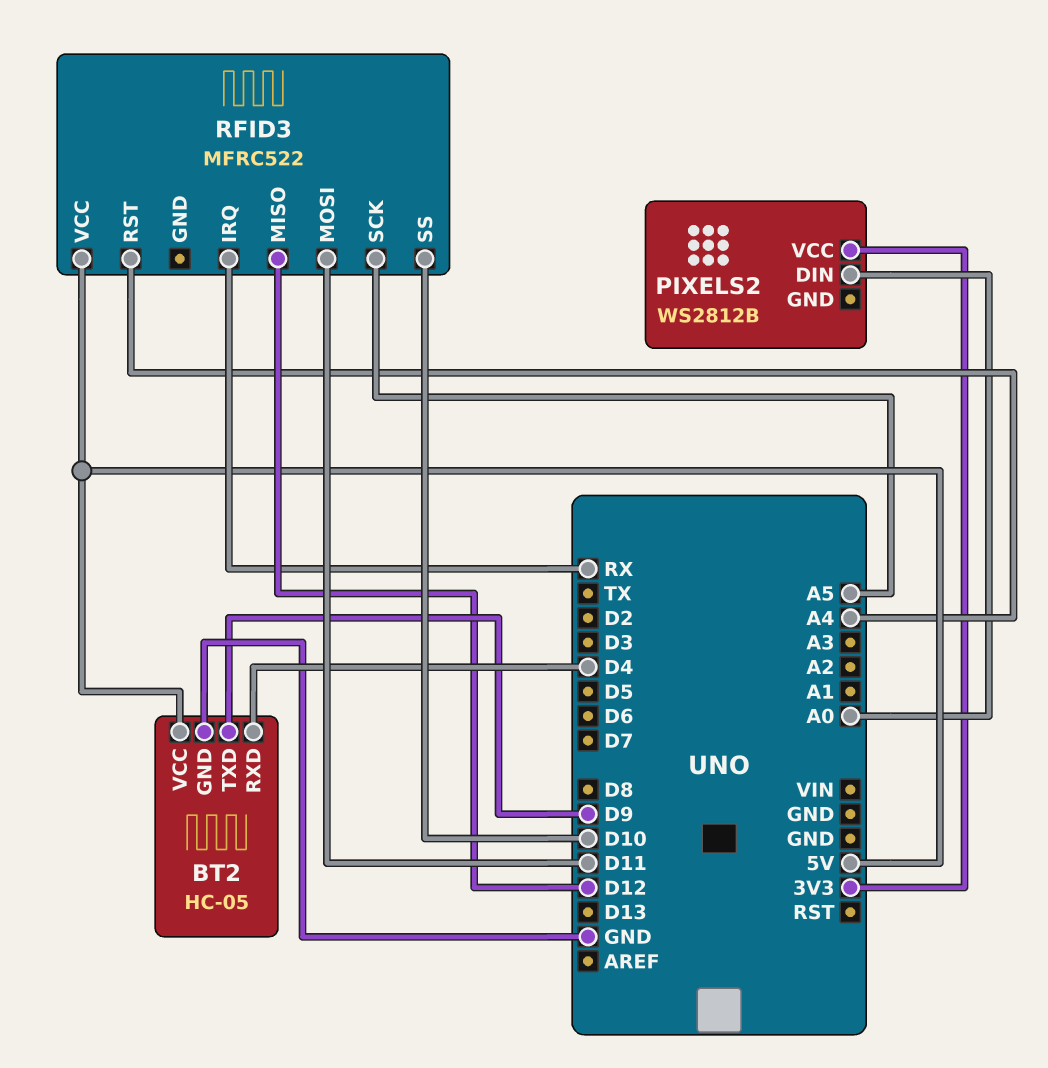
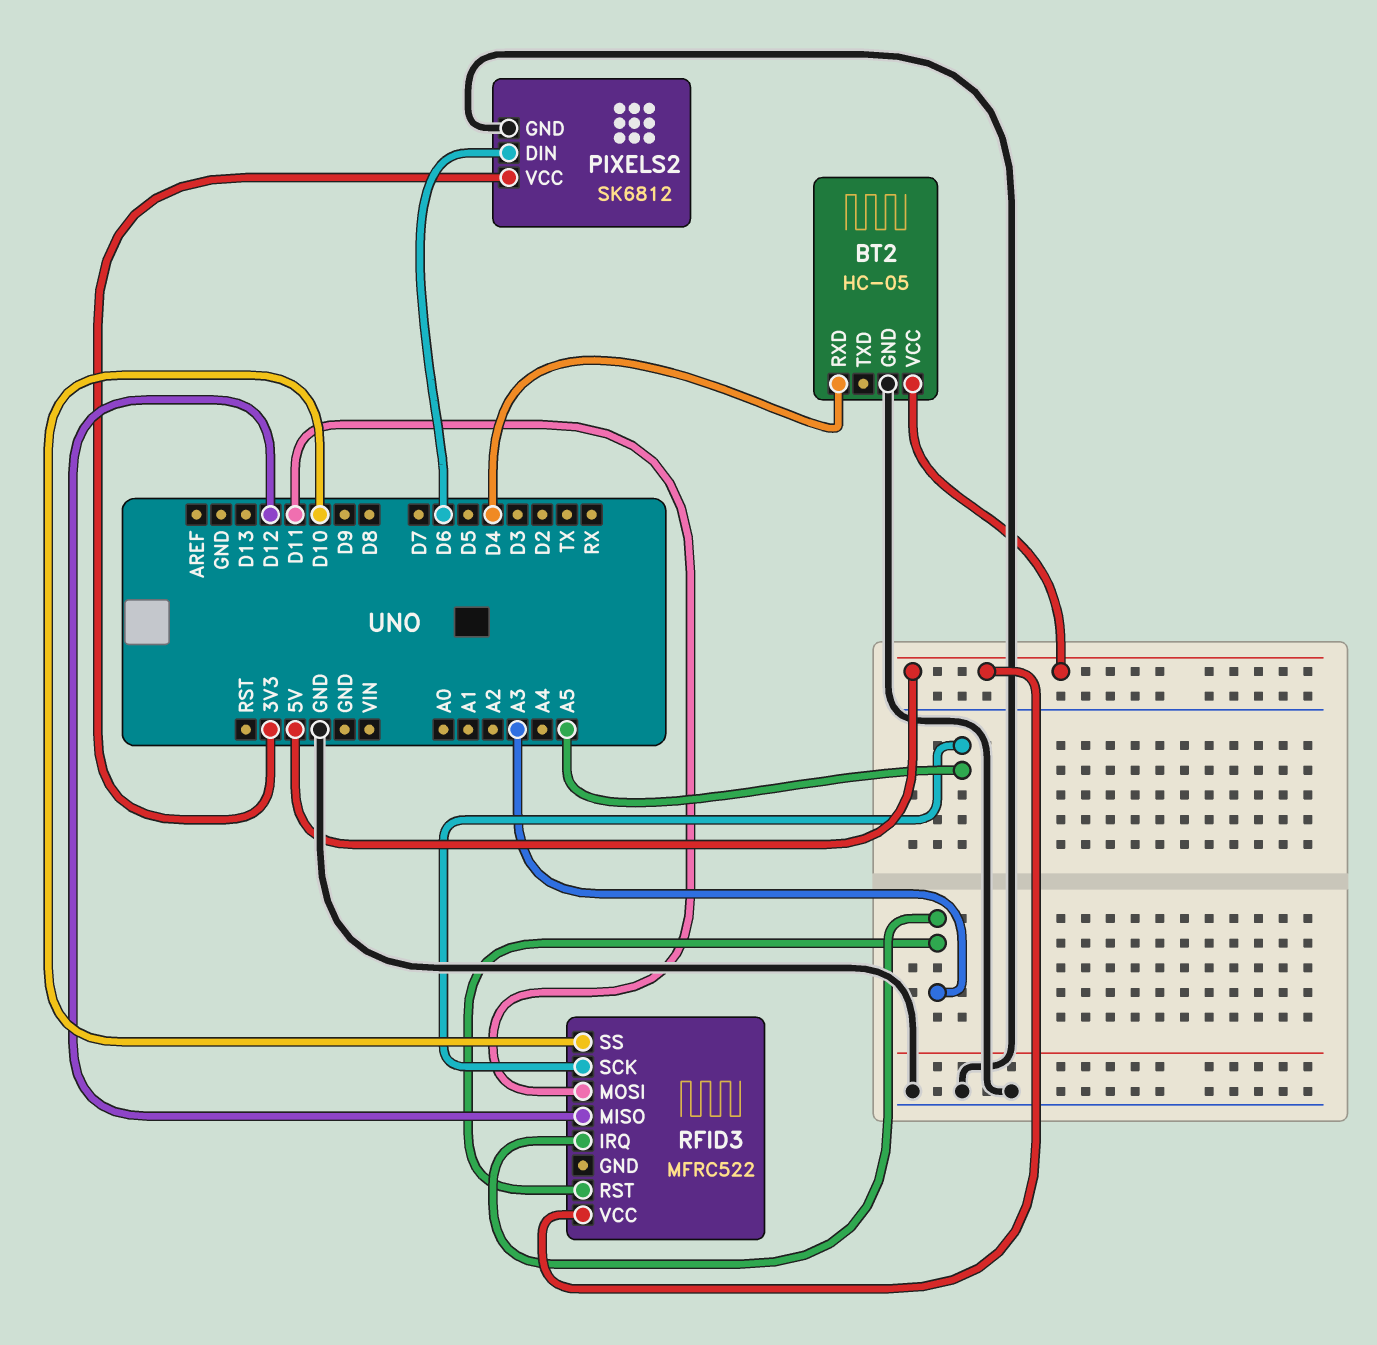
BT2 pin TXD: D9 -> none
PIXELS2: WS2812B -> SK6812
PIXELS2 pin DIN: A0 -> D6
PIXELS2 pin GND: none -> GND
RFID3 pin IRQ: RX -> A3
RFID3 pin RST: A4 -> A3

